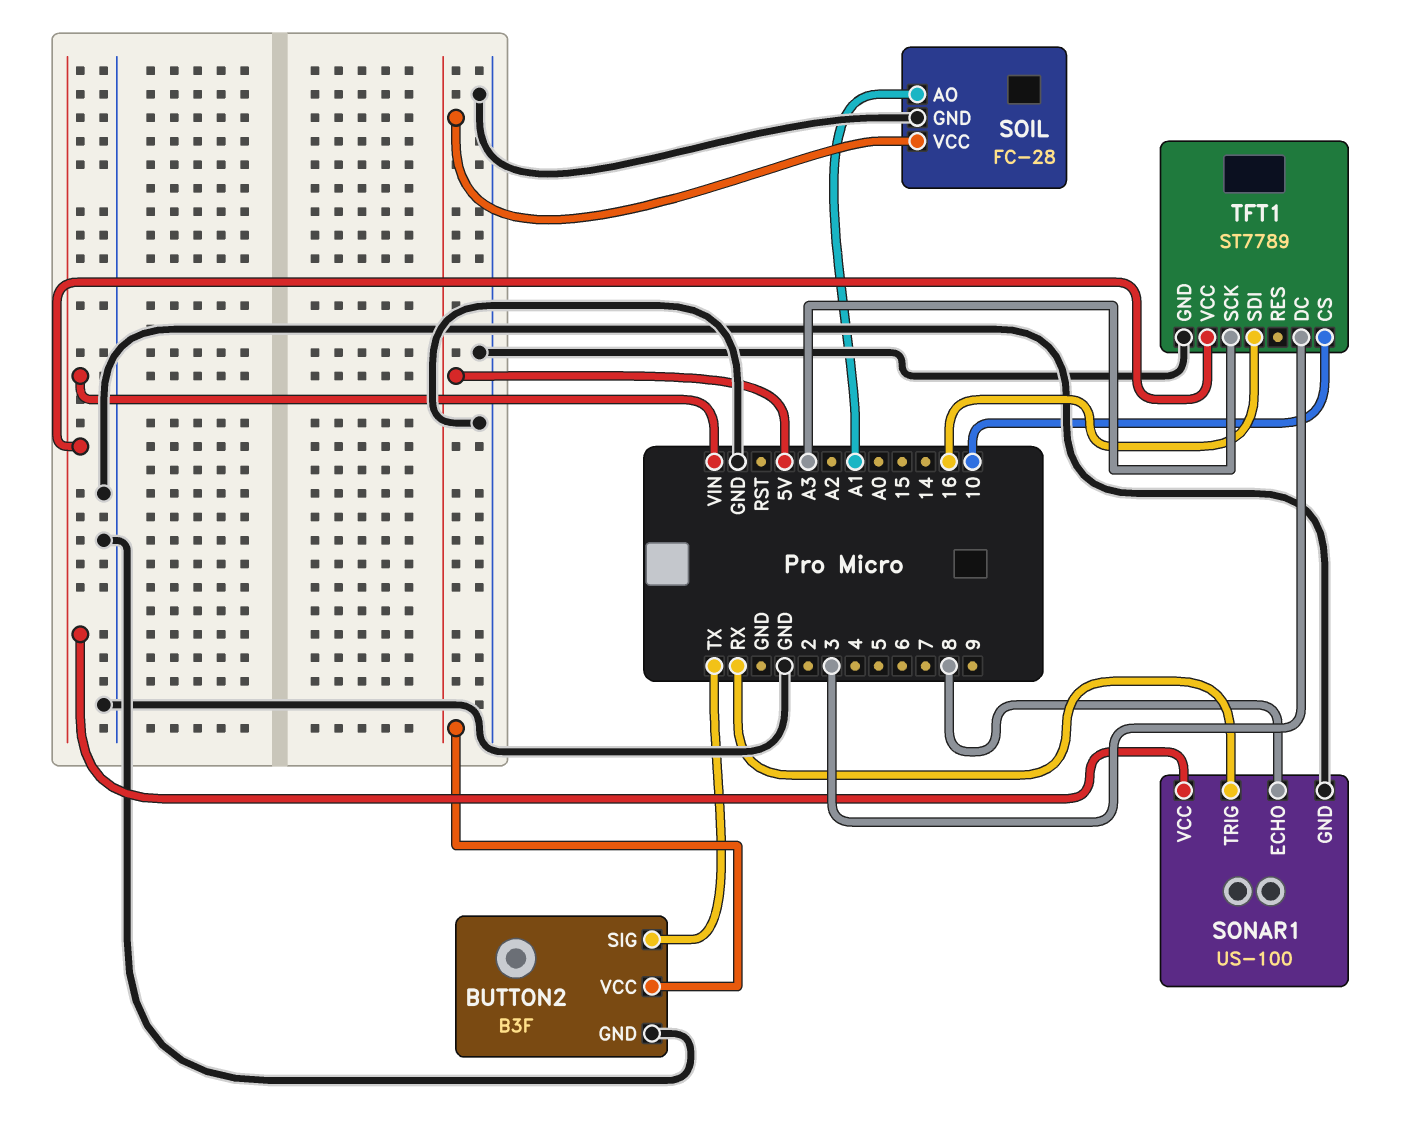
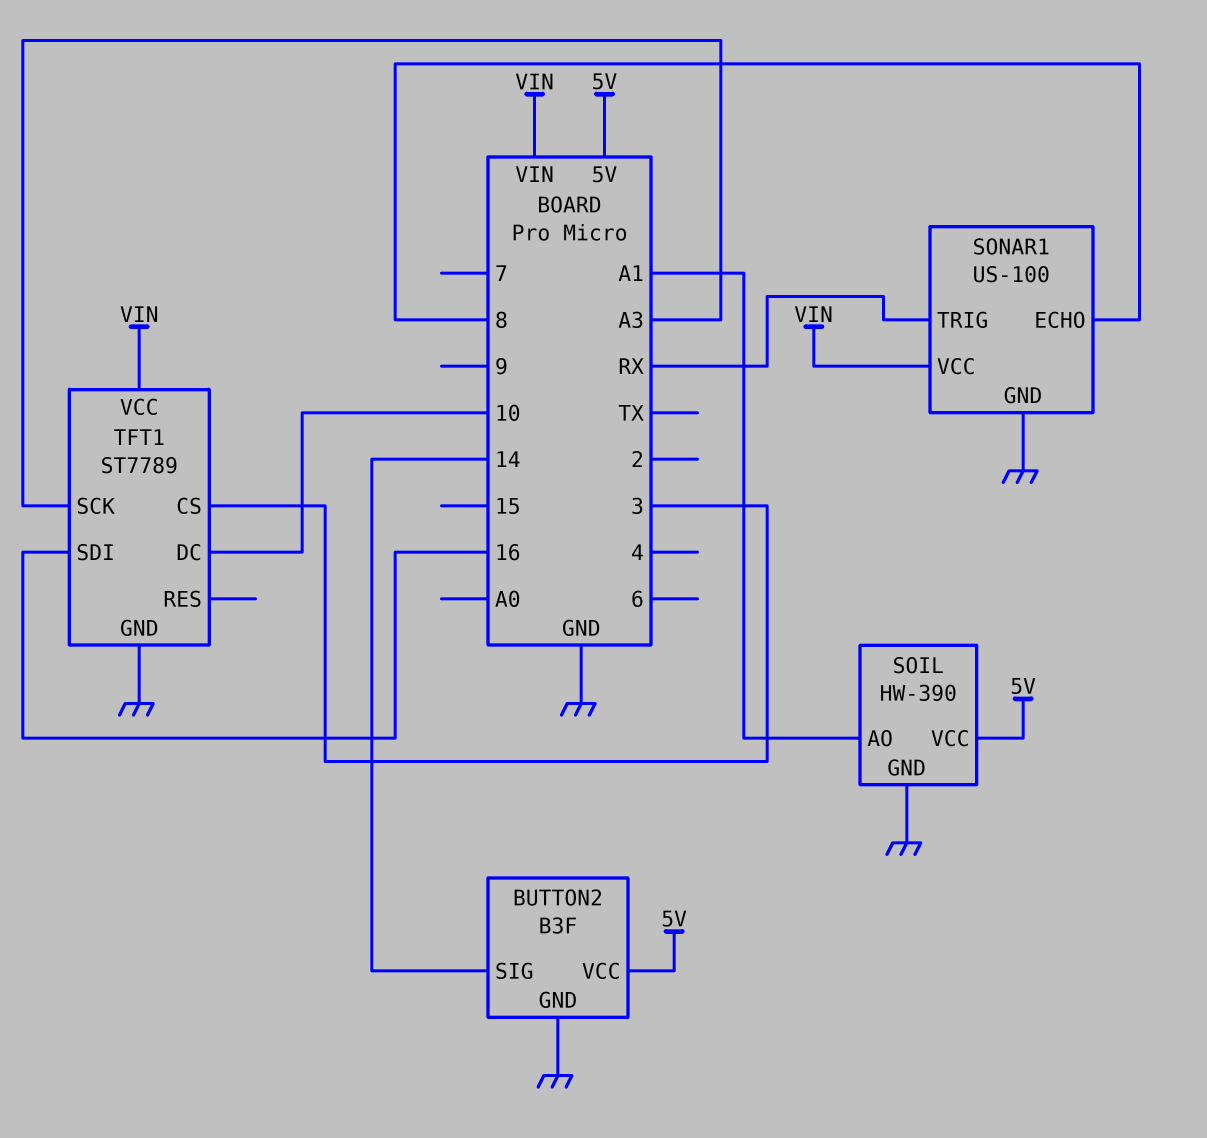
BUTTON2 pin SIG: TX -> 14
SOIL: FC-28 -> HW-390
TFT1 pin CS: 10 -> 3
TFT1 pin DC: 3 -> 10

